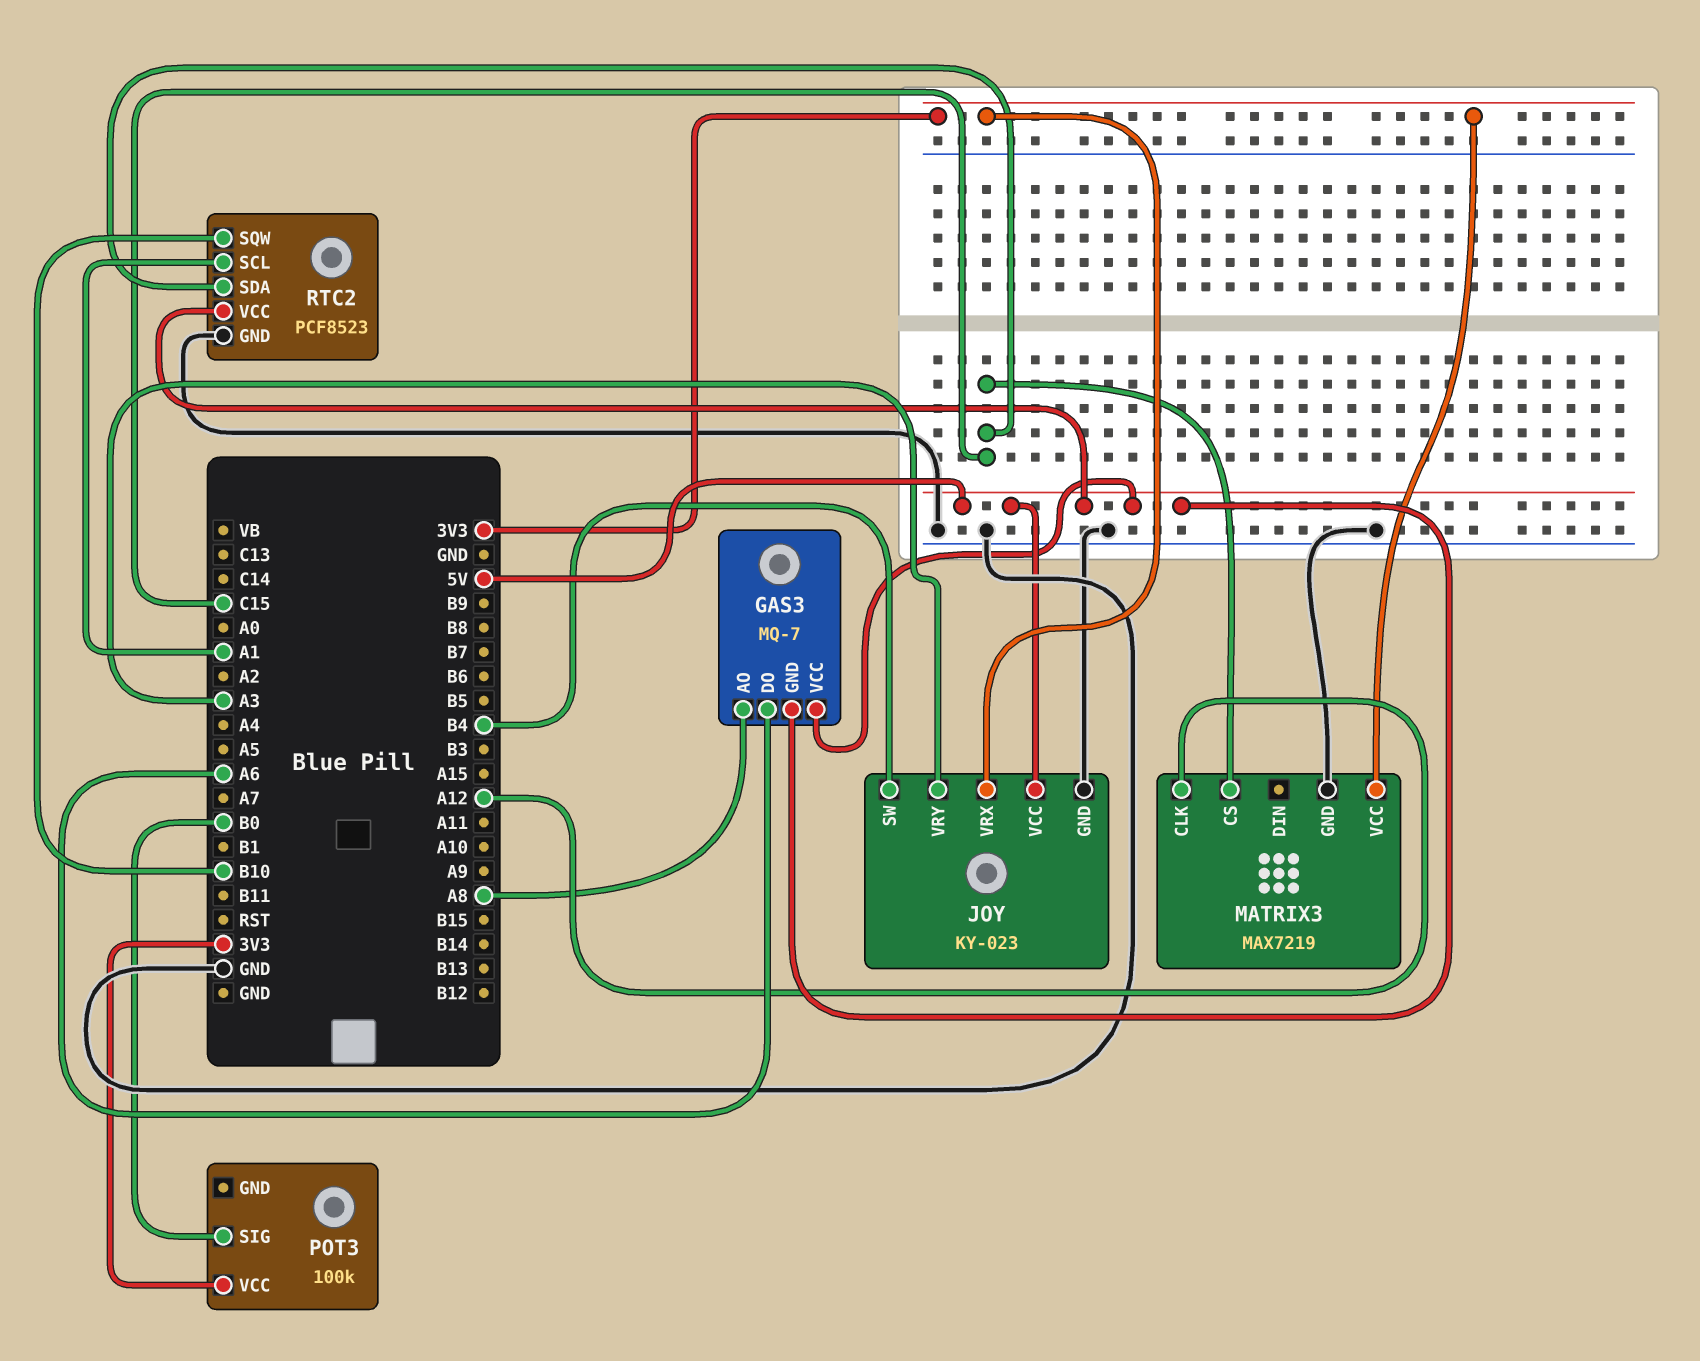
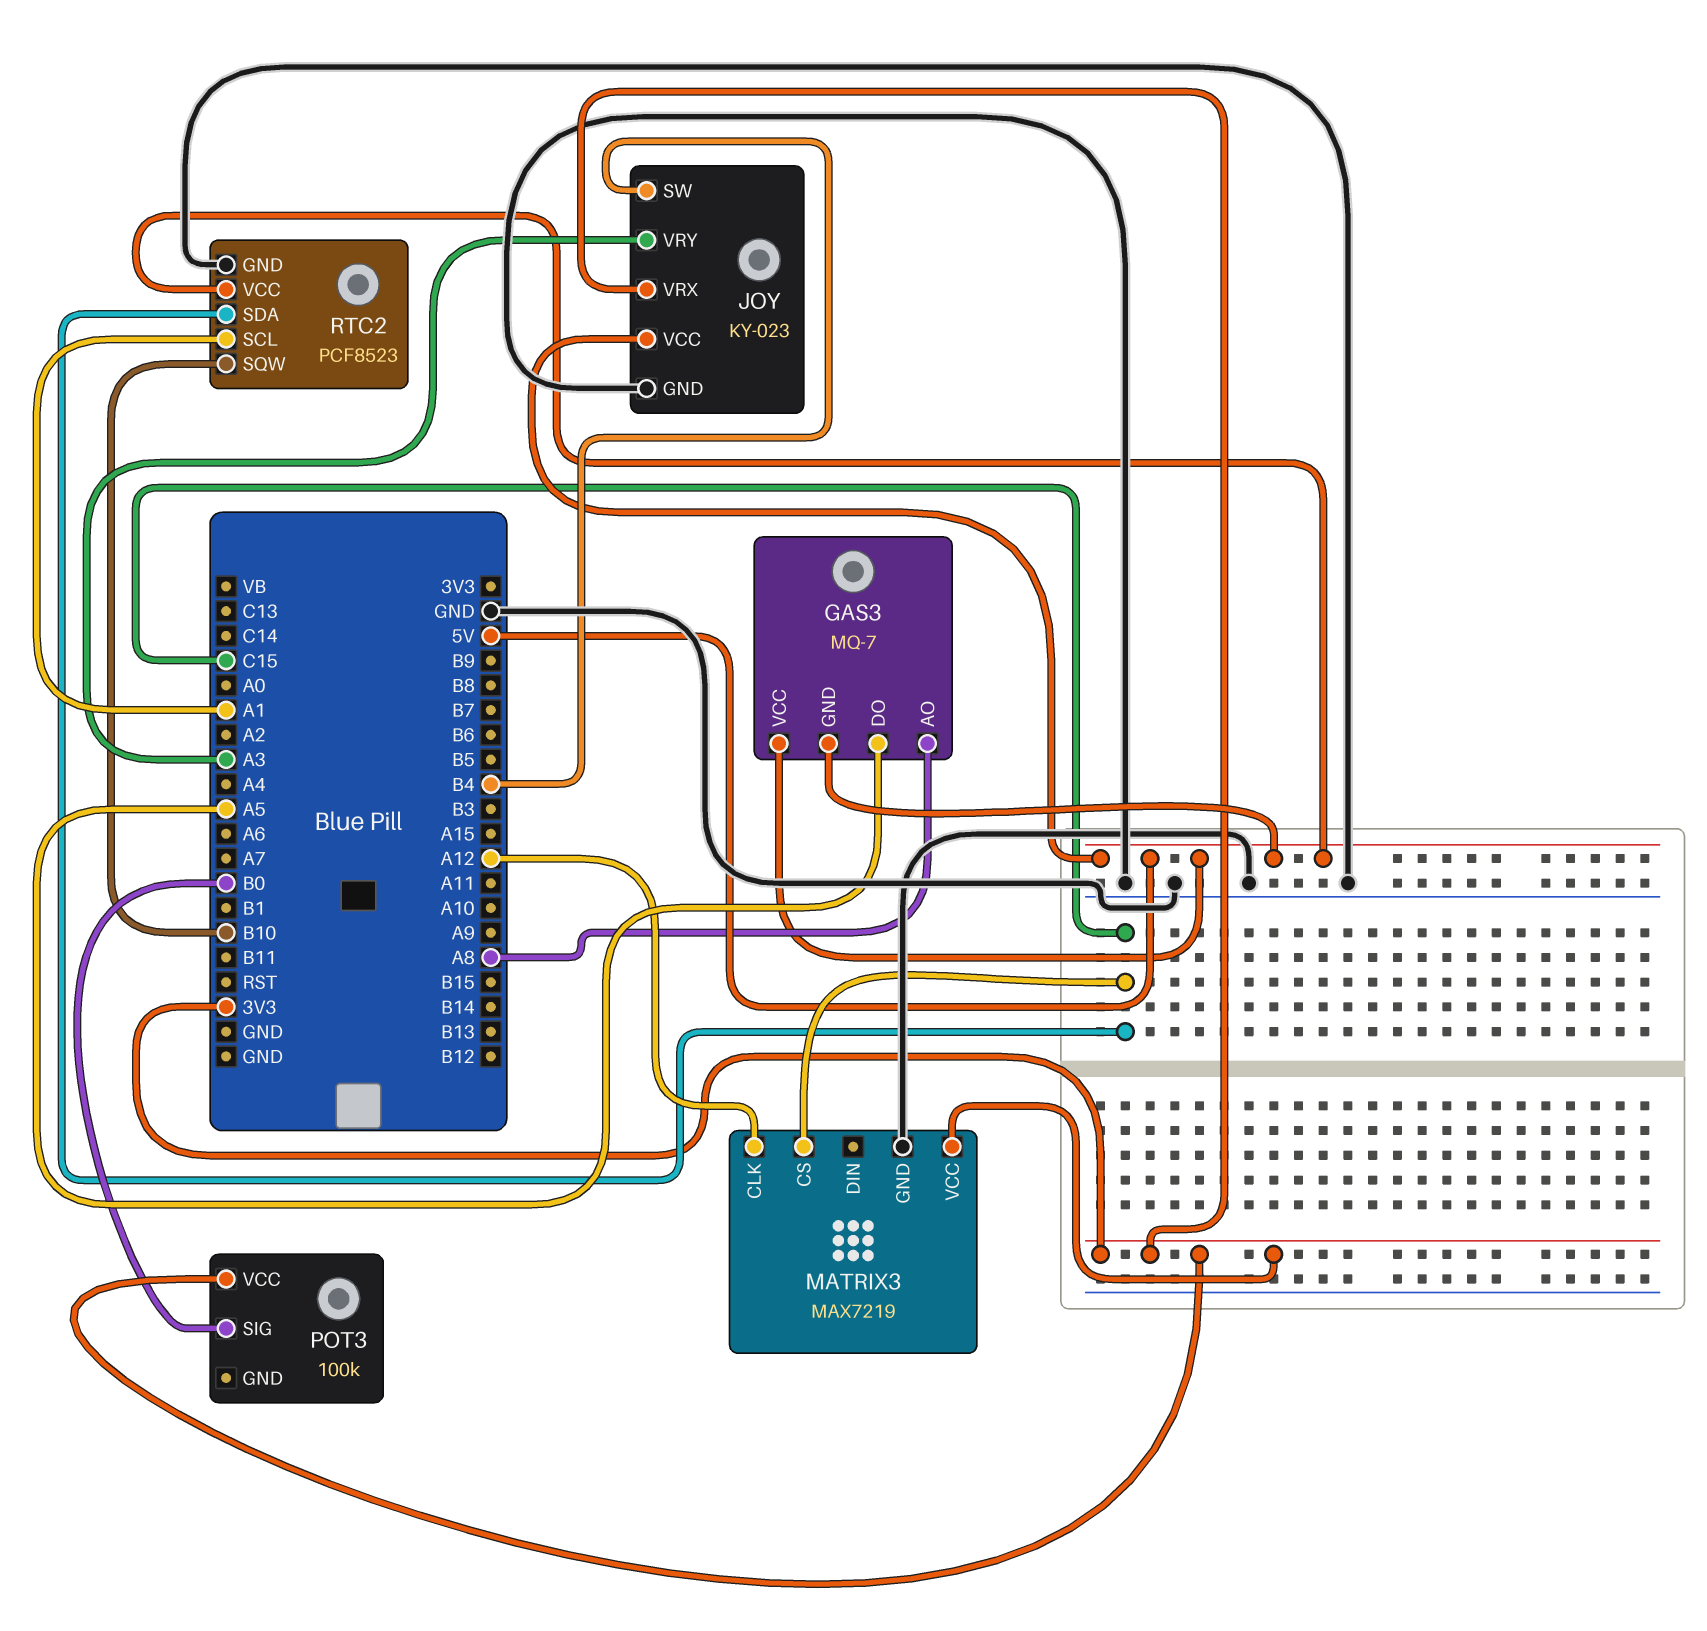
GAS3 pin DO: A6 -> A5

